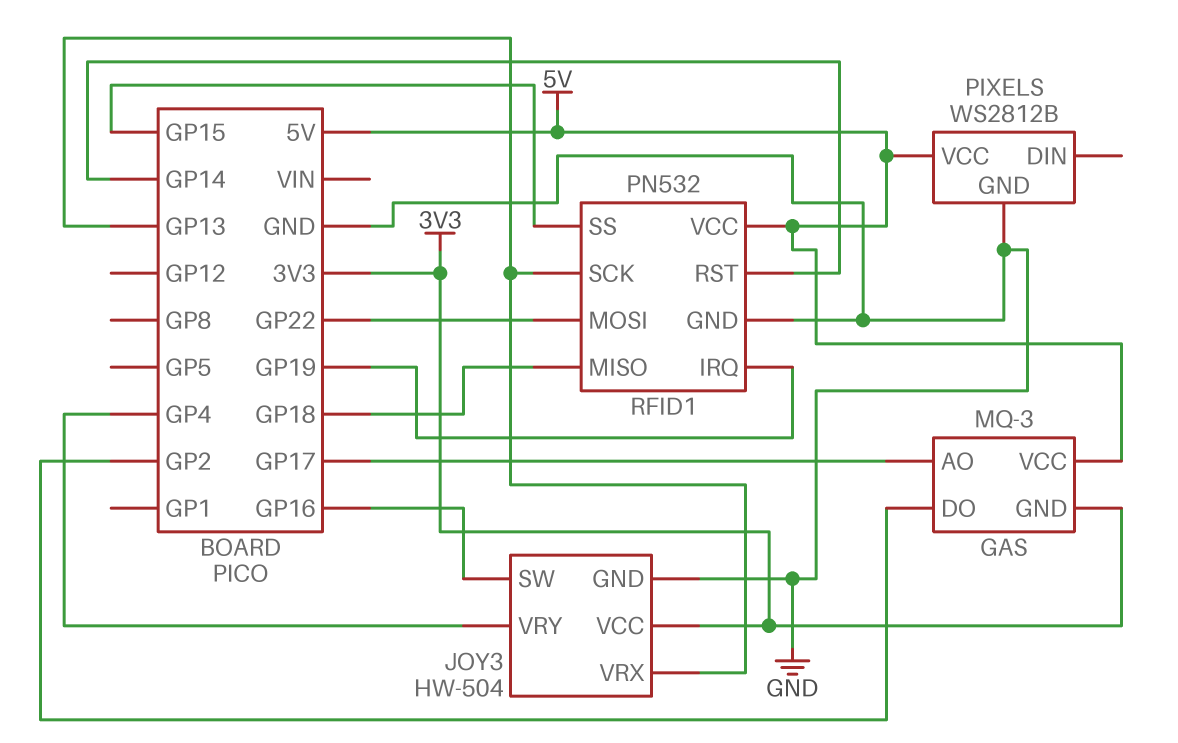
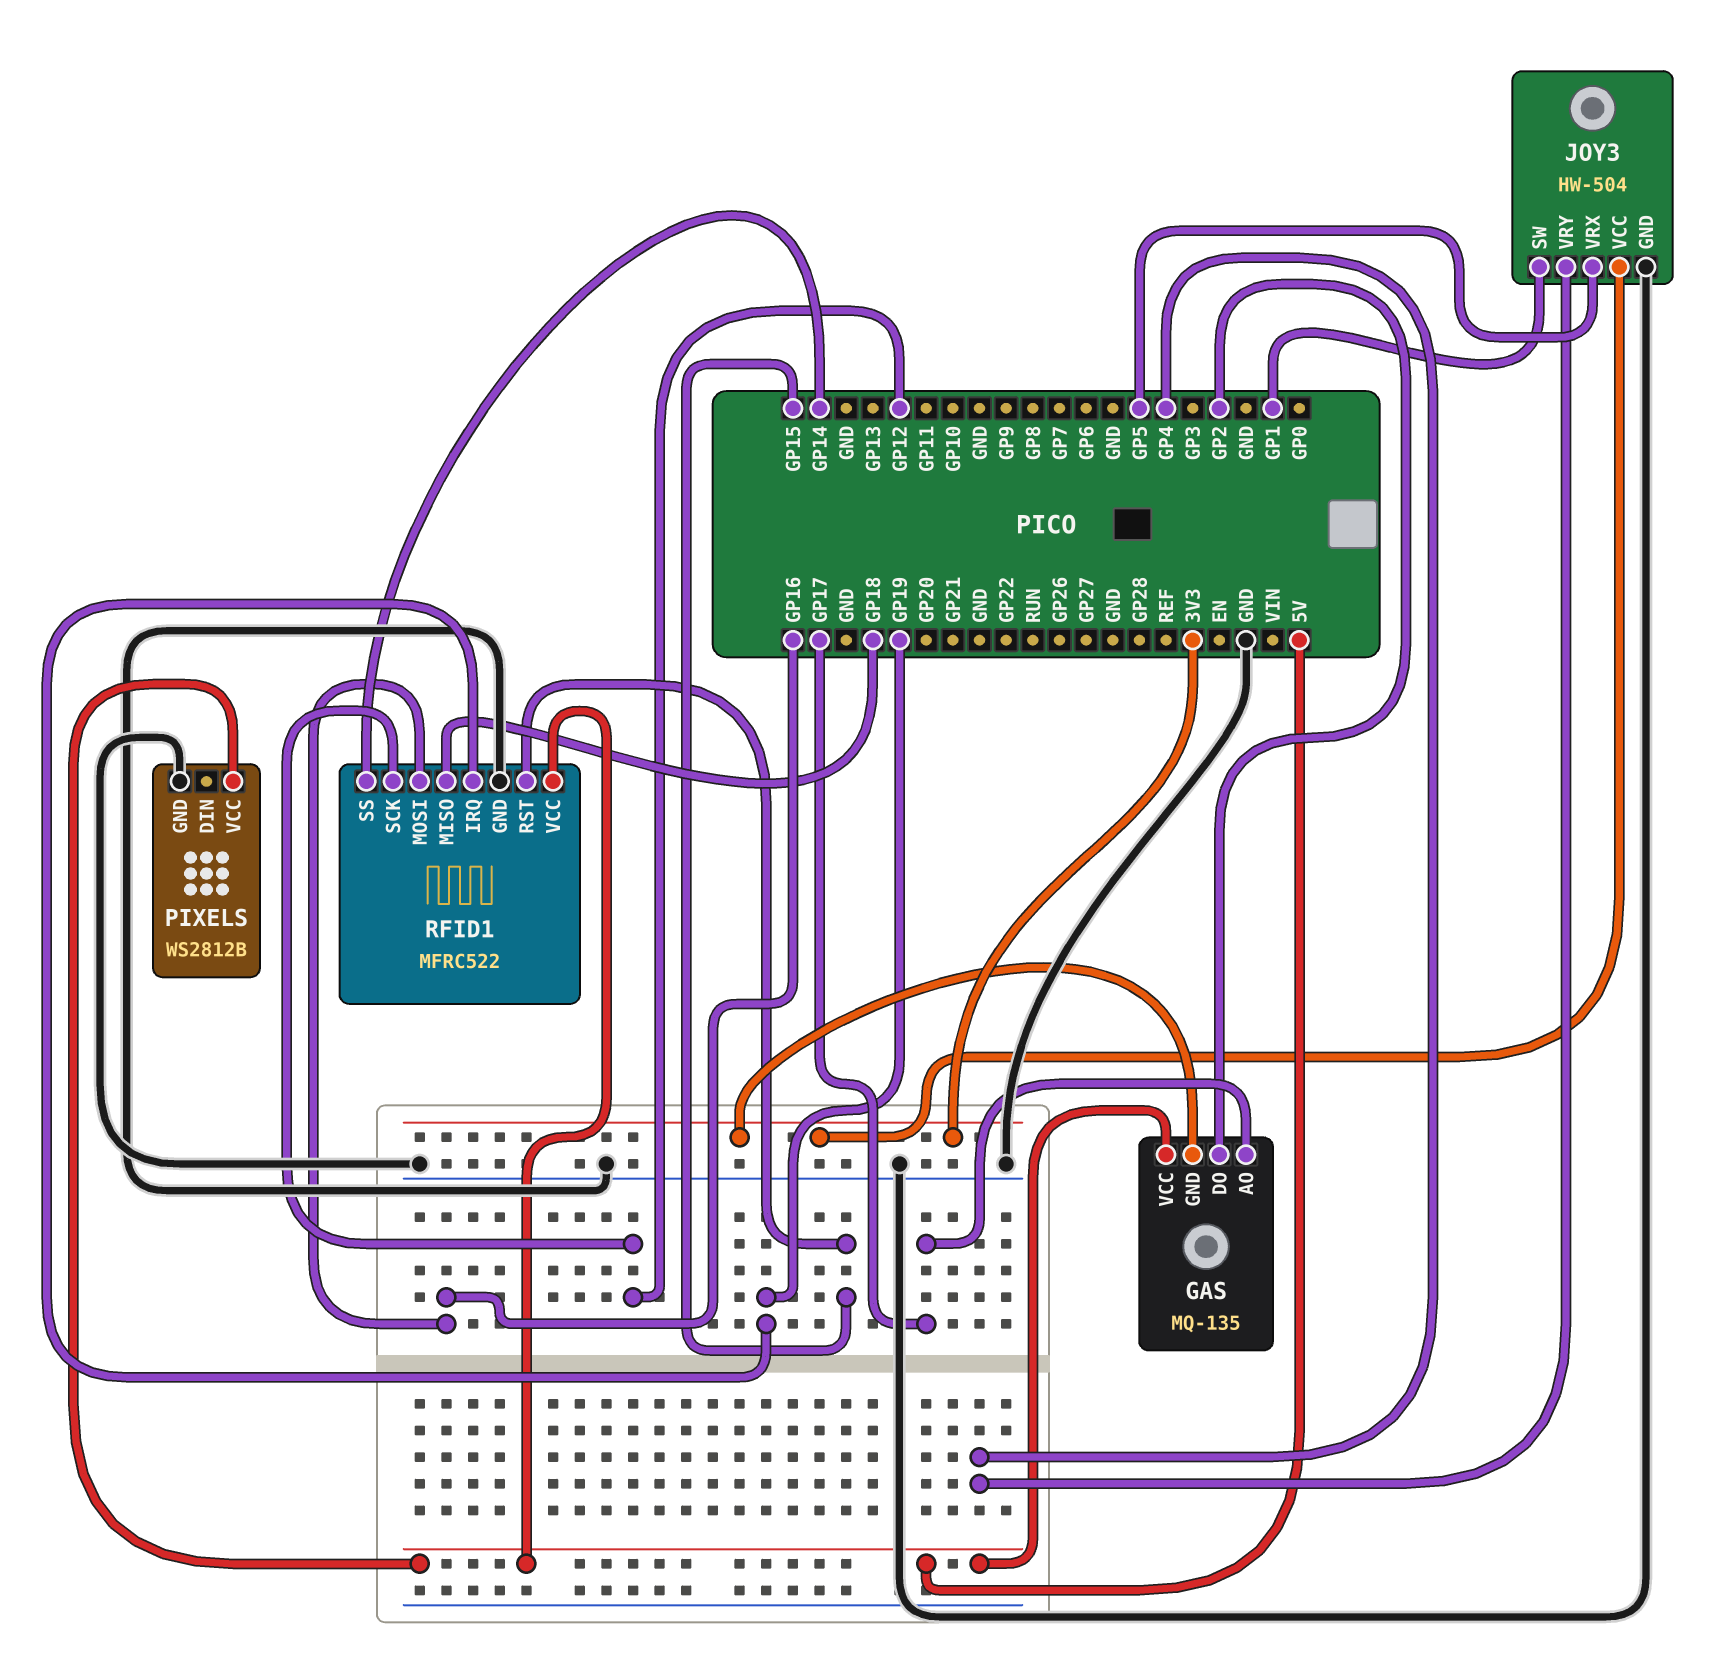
GAS: MQ-3 -> MQ-135
JOY3 pin SW: GP16 -> GP1
JOY3 pin VRX: GP13 -> GP5
RFID1: PN532 -> MFRC522
RFID1 pin MOSI: GP22 -> GP16
RFID1 pin RST: GP14 -> GP15
RFID1 pin SCK: GP13 -> GP12
RFID1 pin SS: GP15 -> GP14

